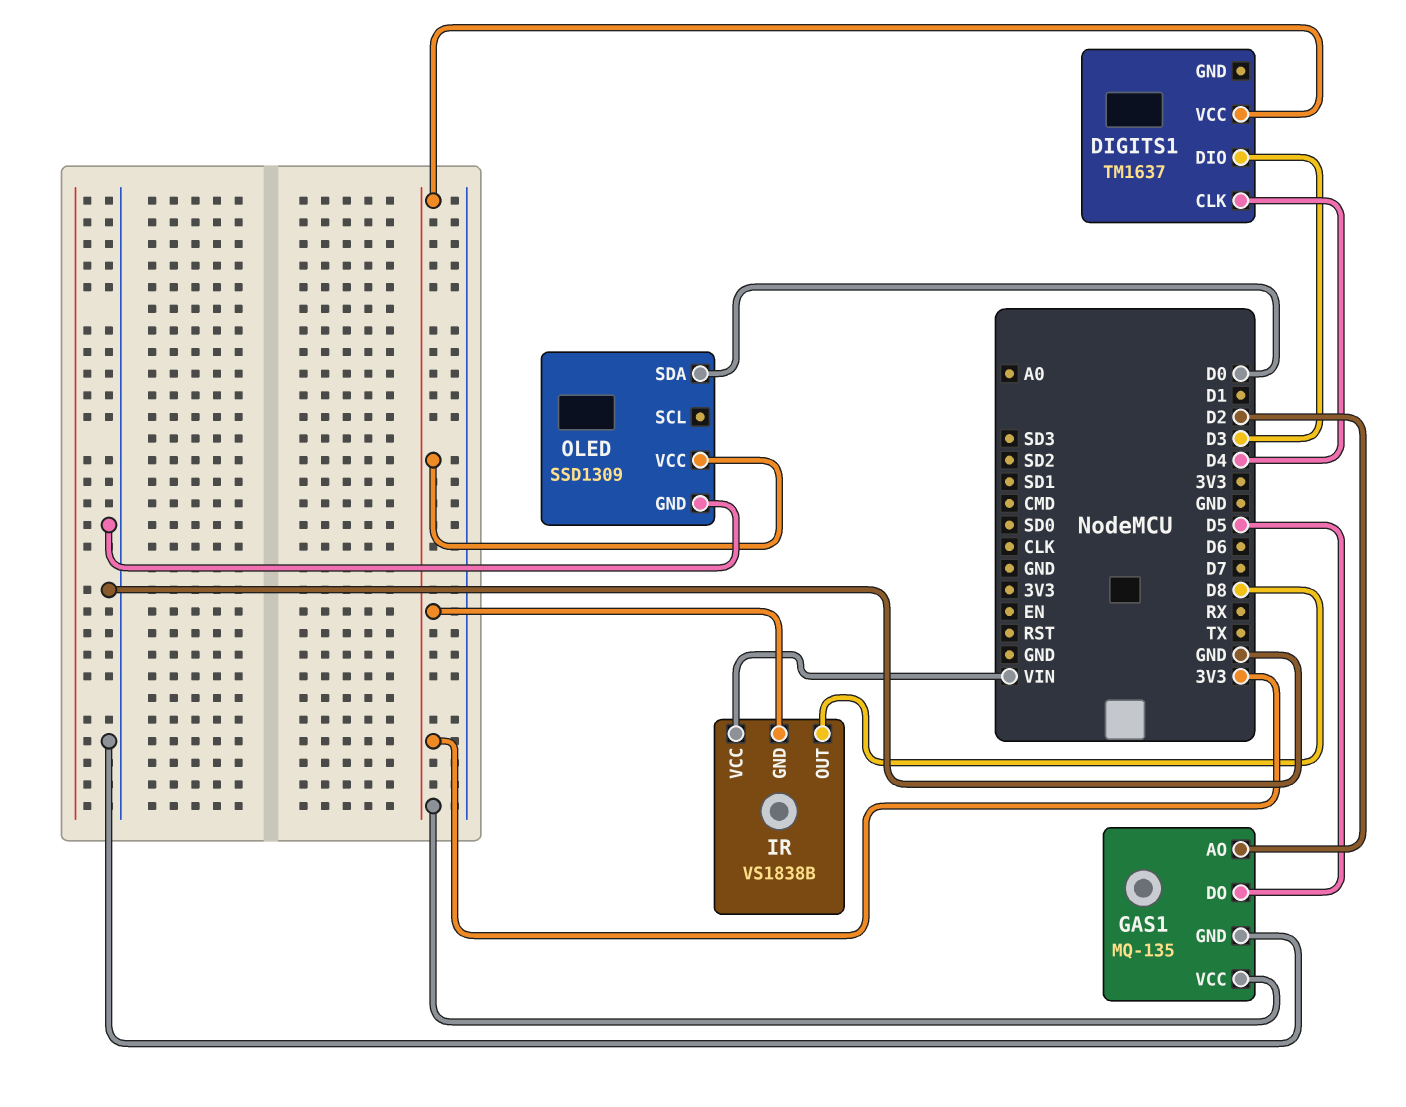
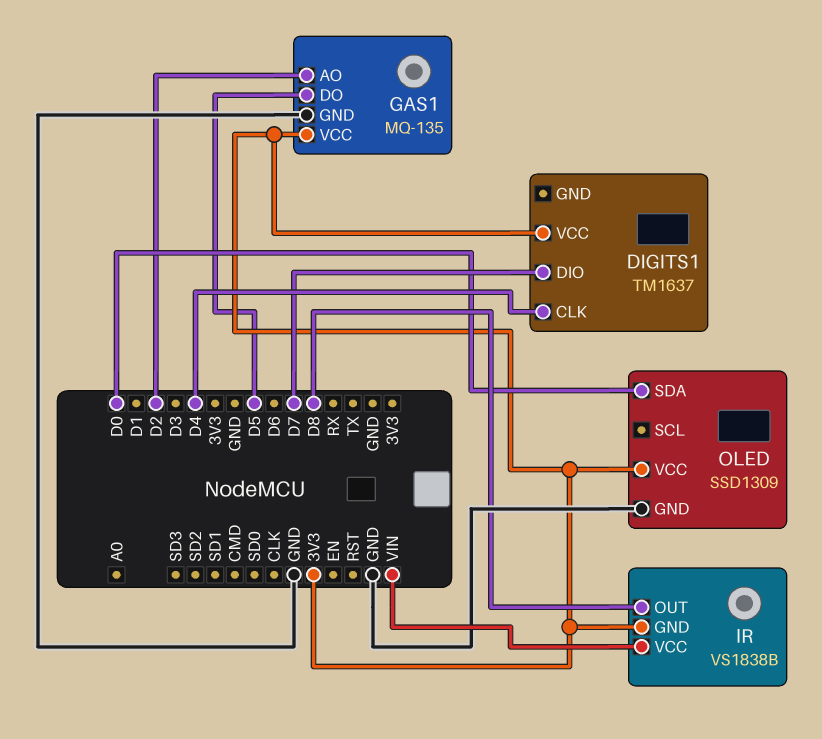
DIGITS1 pin DIO: D3 -> D7

